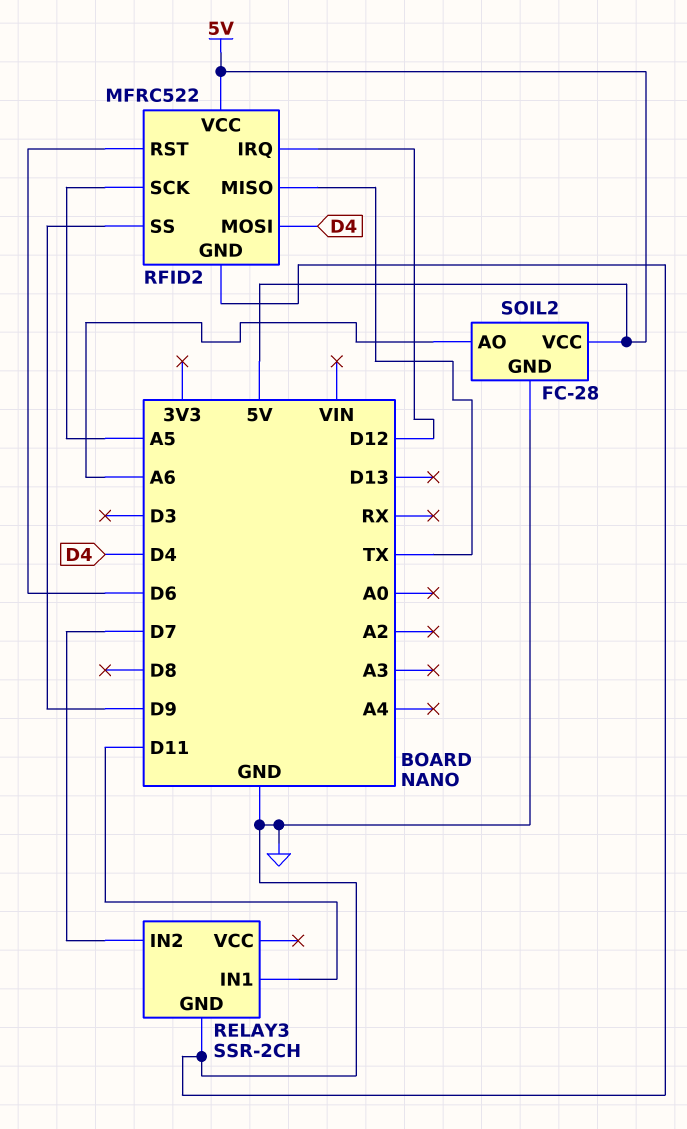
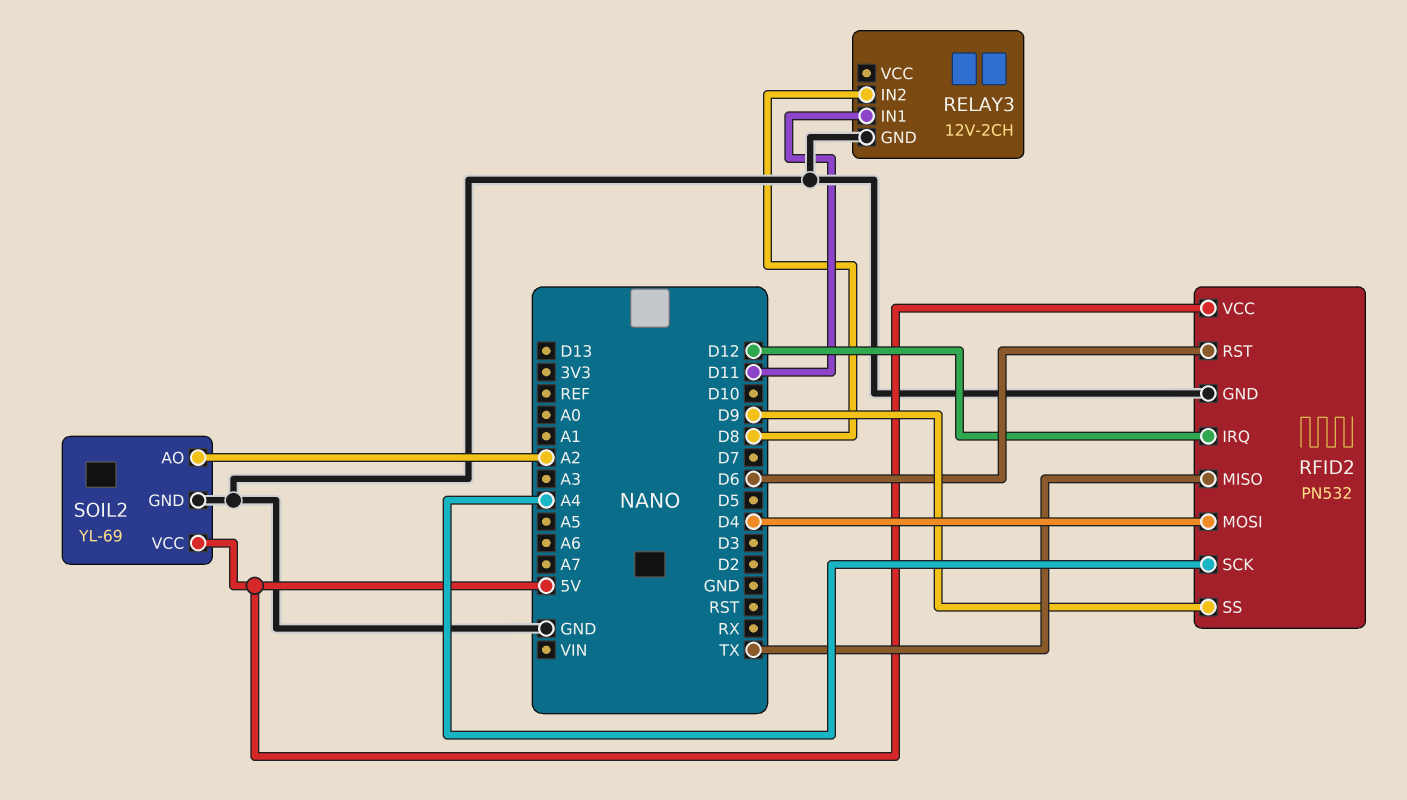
RELAY3: SSR-2CH -> 12V-2CH
RELAY3 pin IN2: D7 -> D8
RFID2: MFRC522 -> PN532
RFID2 pin SCK: A5 -> A4
SOIL2: FC-28 -> YL-69
SOIL2 pin AO: A6 -> A2

